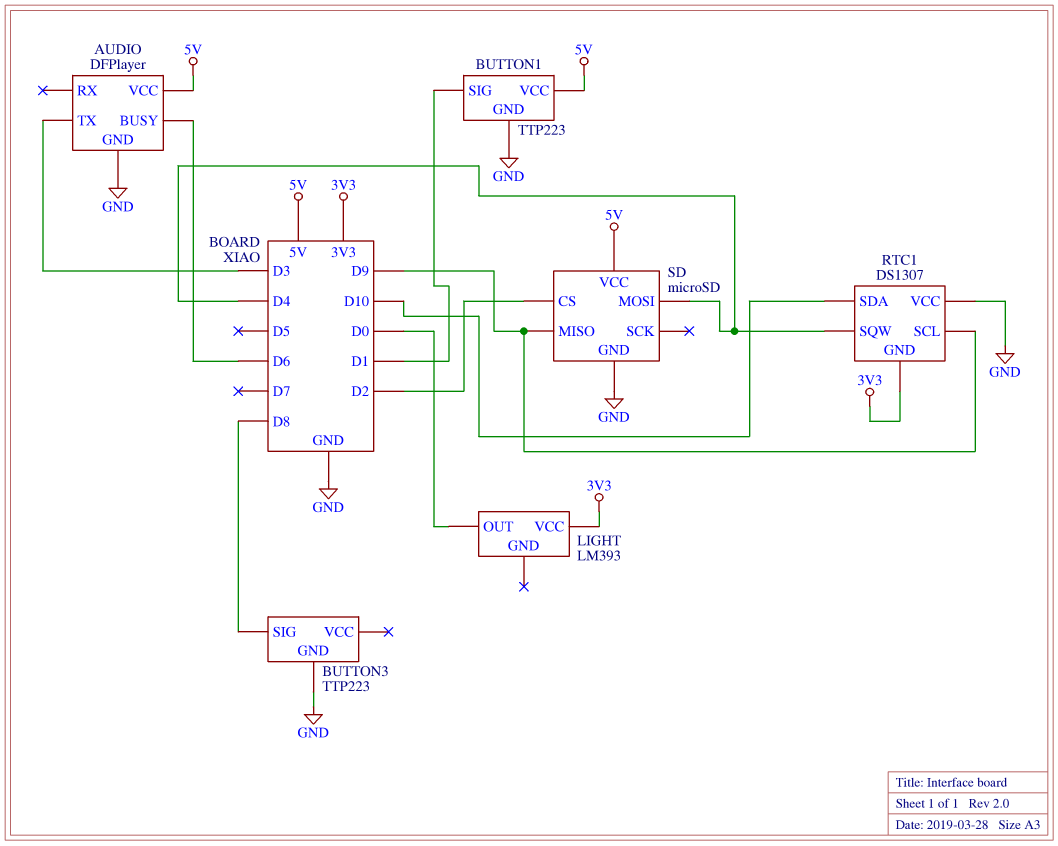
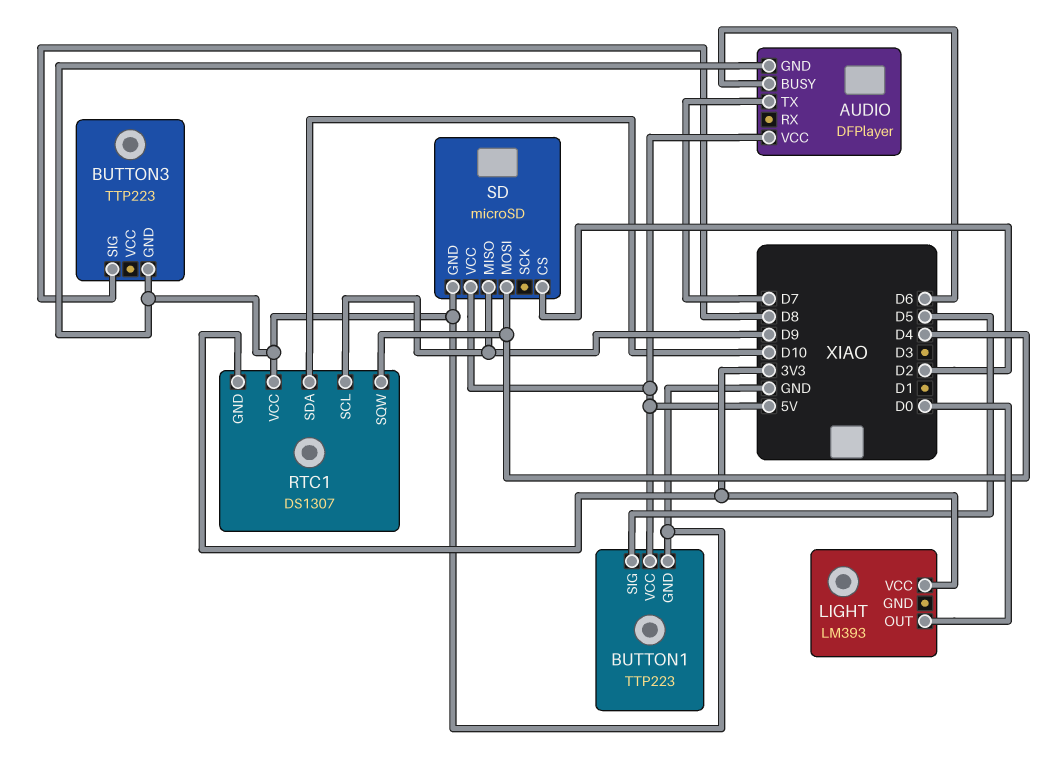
AUDIO pin TX: D3 -> D7
BUTTON1 pin SIG: D1 -> D5

